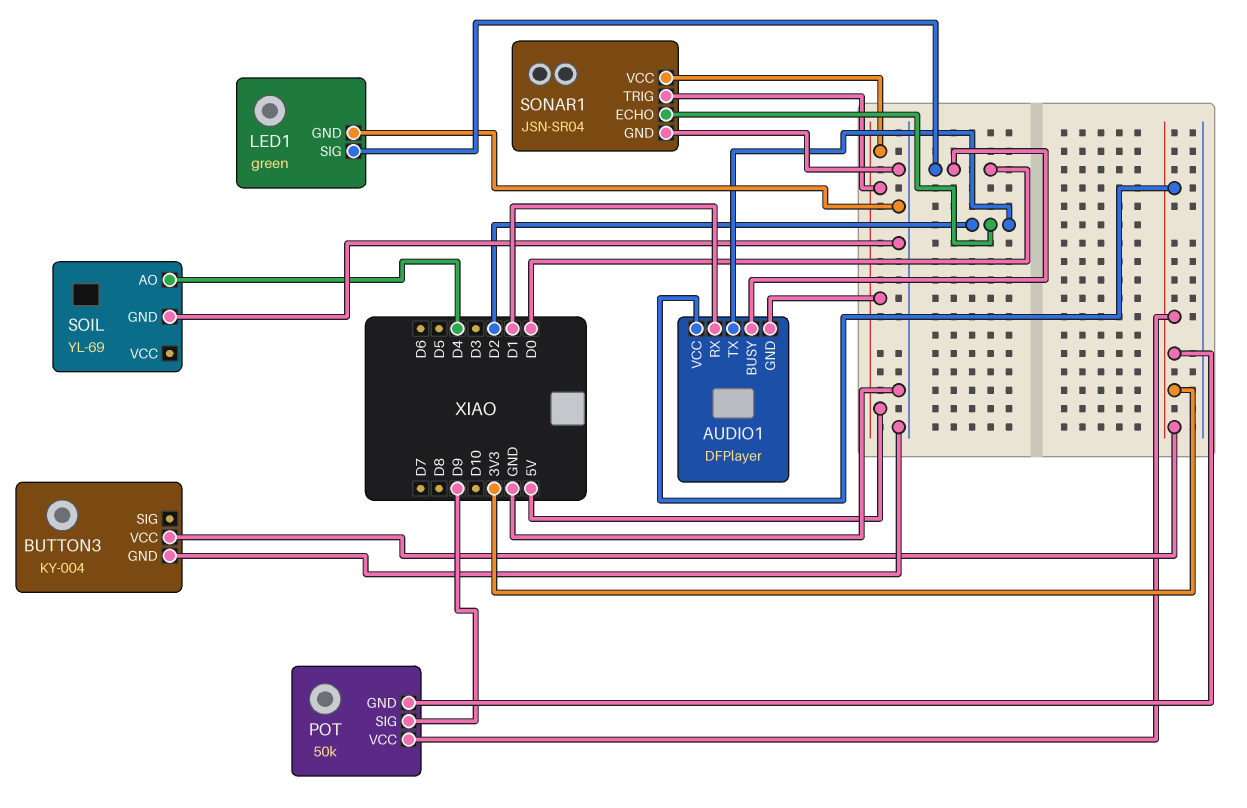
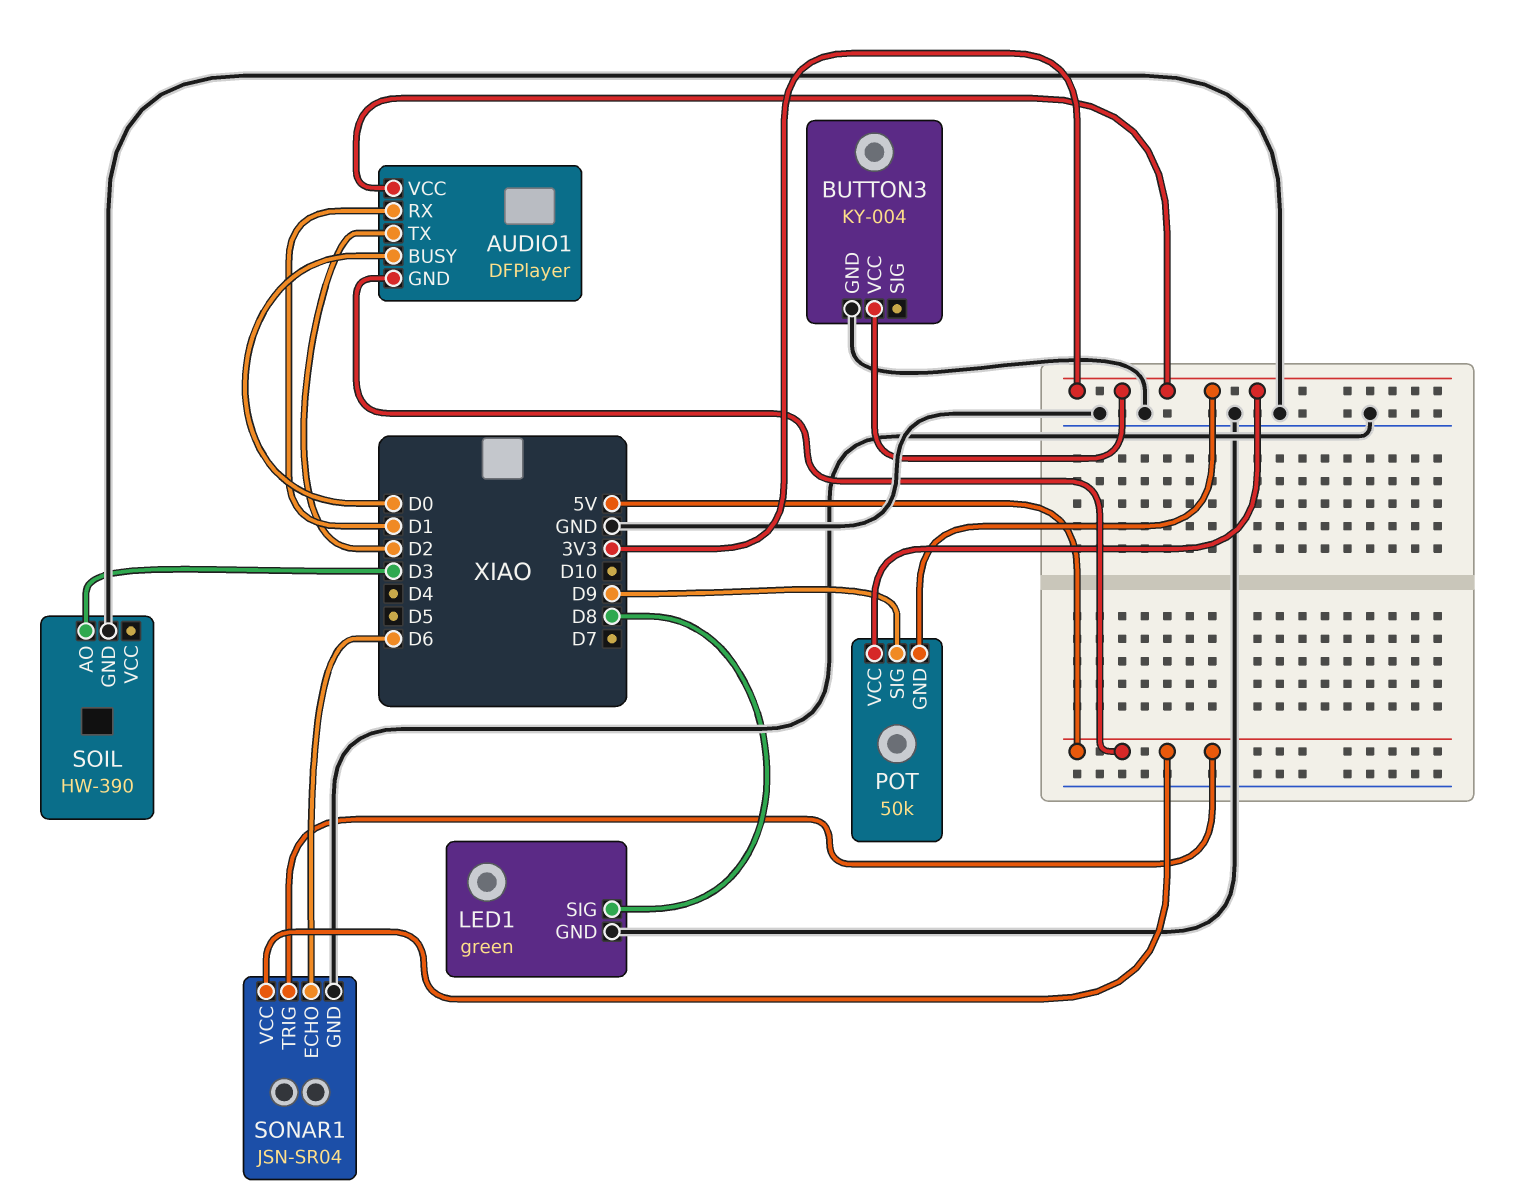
LED1 pin SIG: D0 -> D8
SOIL: YL-69 -> HW-390
SOIL pin AO: D4 -> D3
SONAR1 pin ECHO: D2 -> D6

